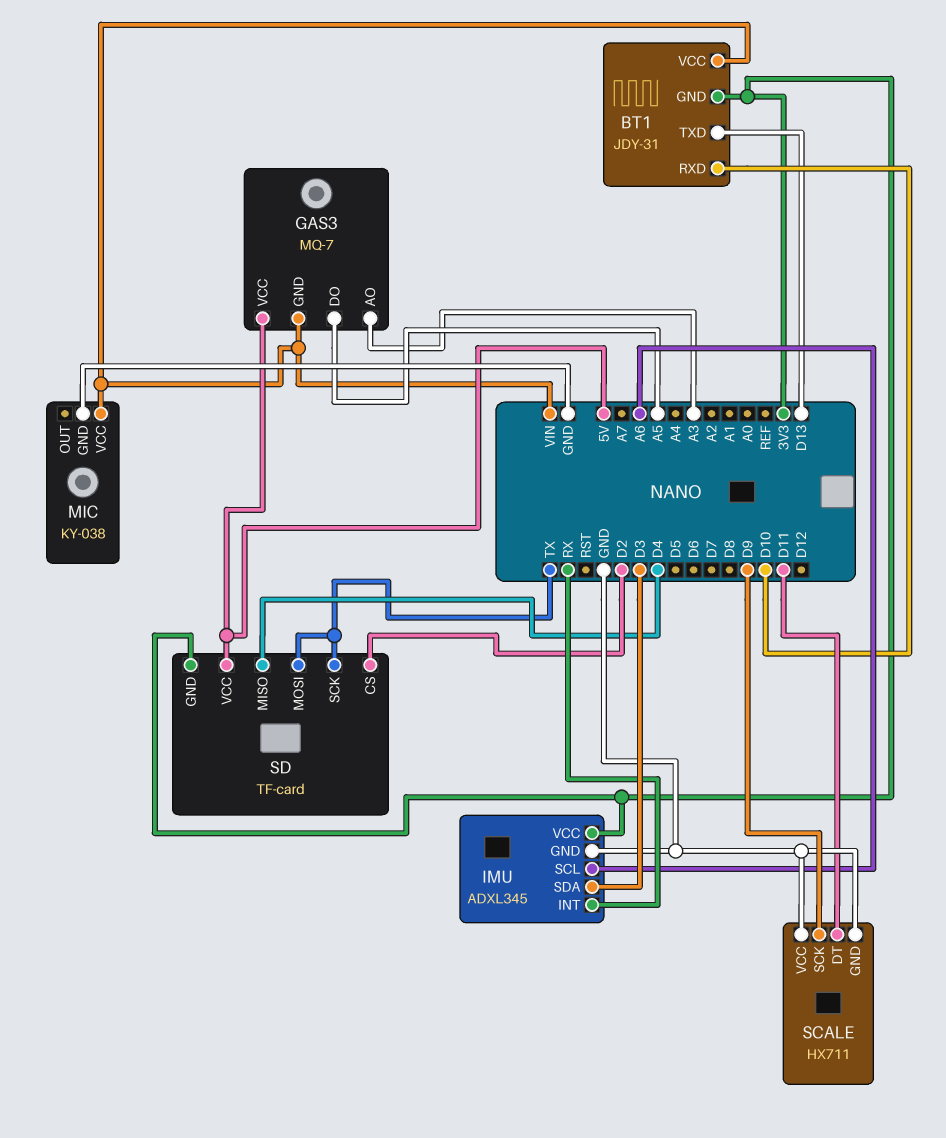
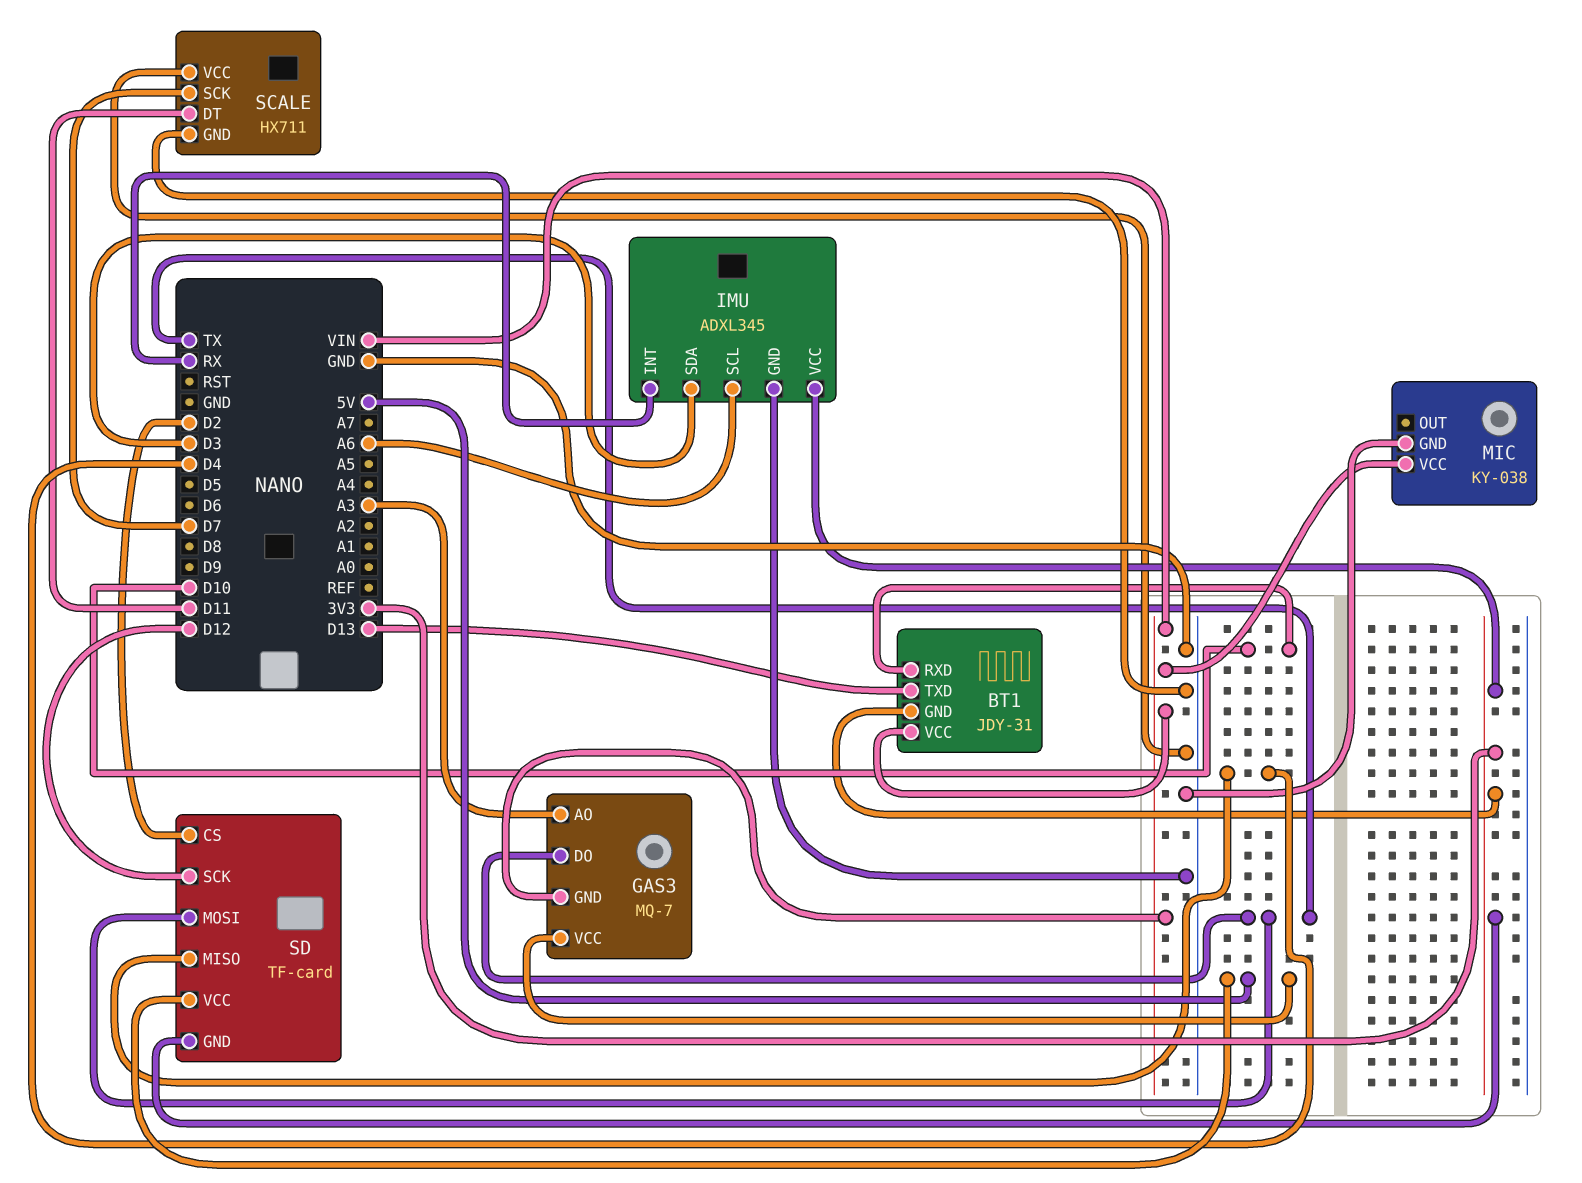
GAS3 pin DO: A5 -> TX
SCALE pin SCK: D9 -> D7
SD pin SCK: TX -> D12

